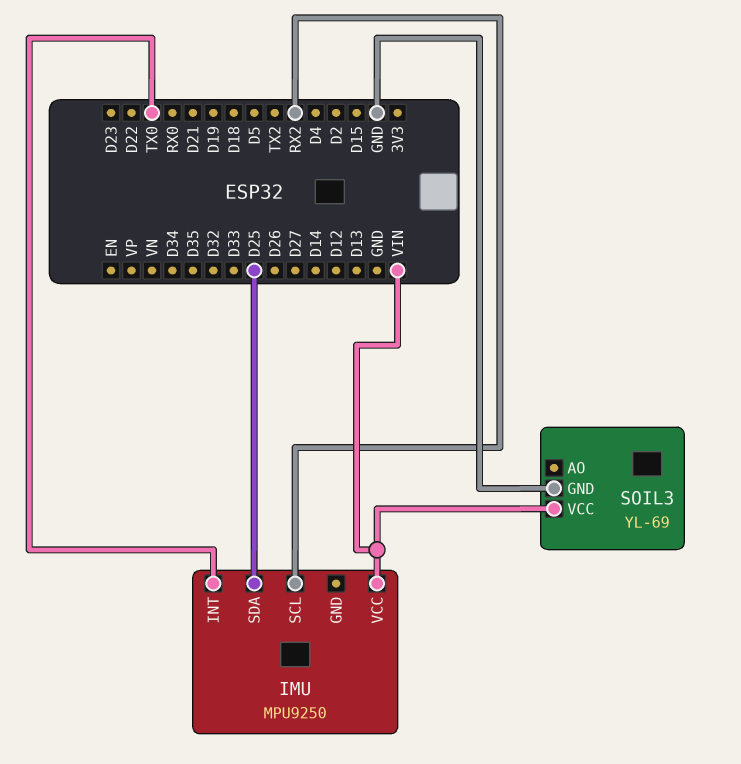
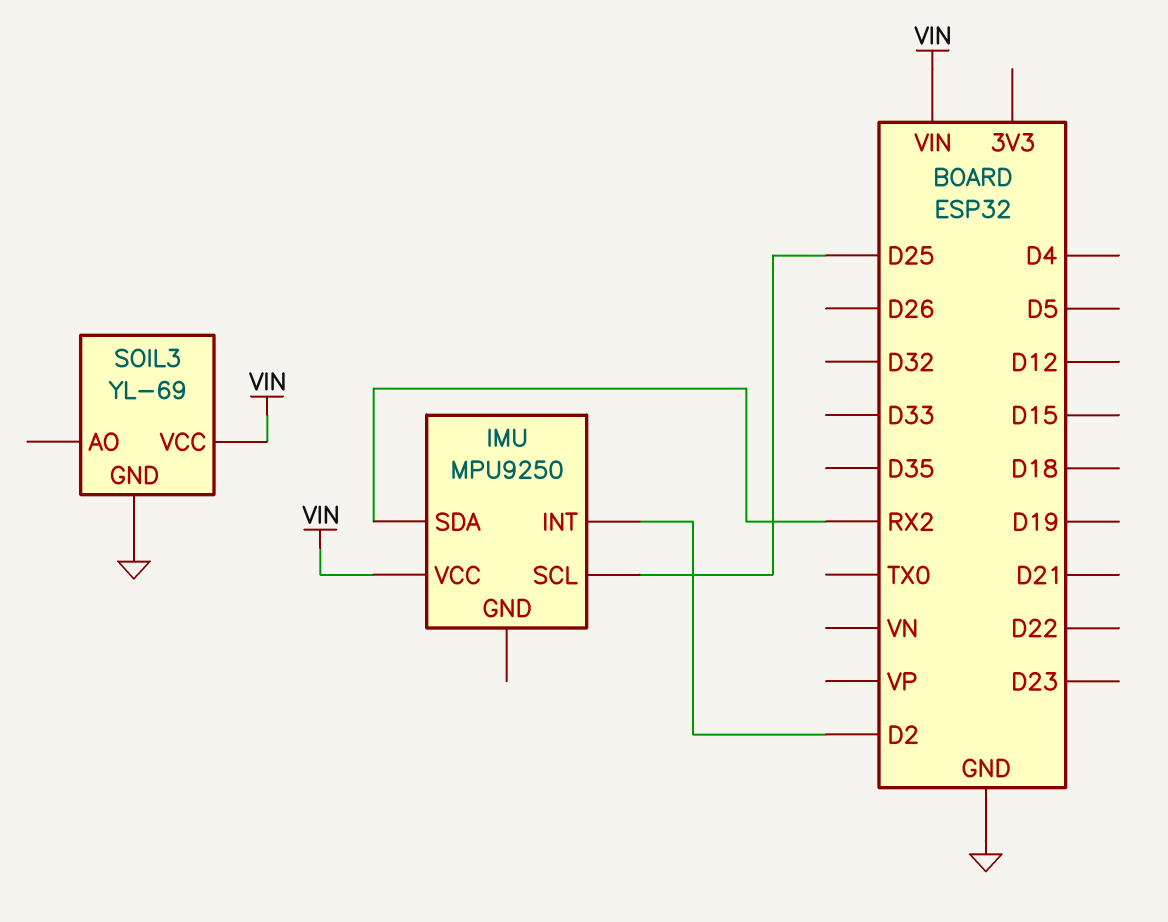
IMU pin INT: TX0 -> D2
IMU pin SCL: RX2 -> D25
IMU pin SDA: D25 -> RX2

